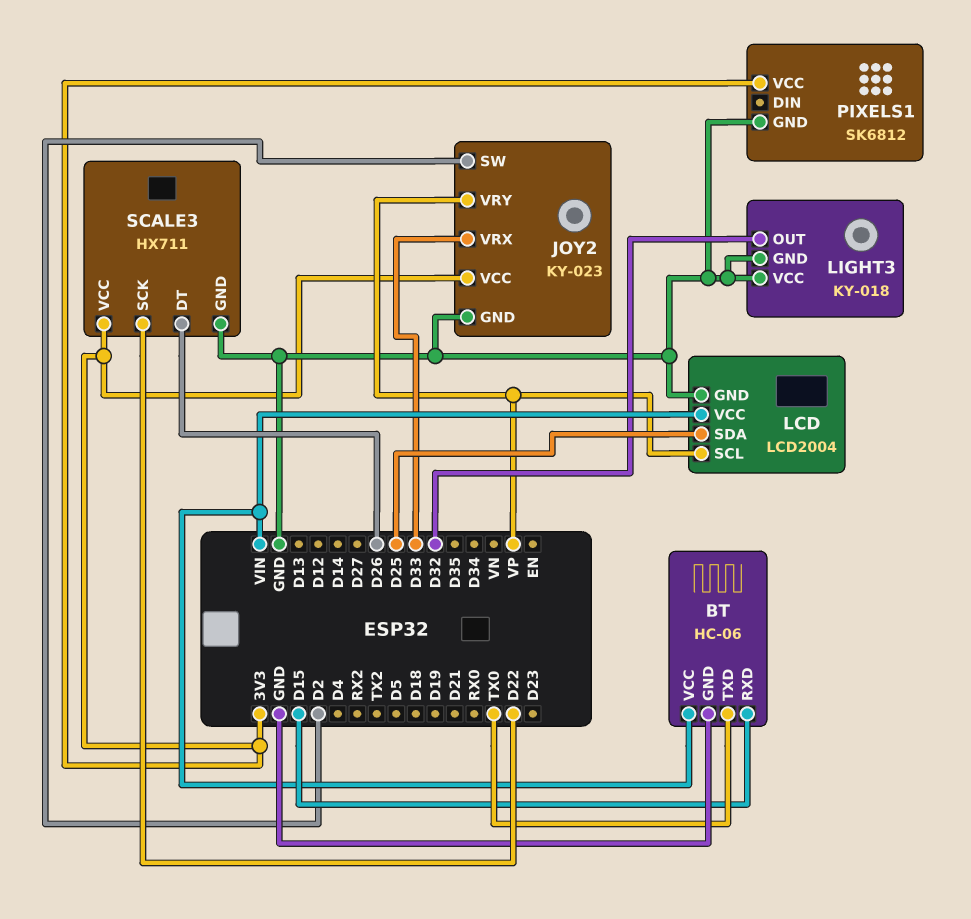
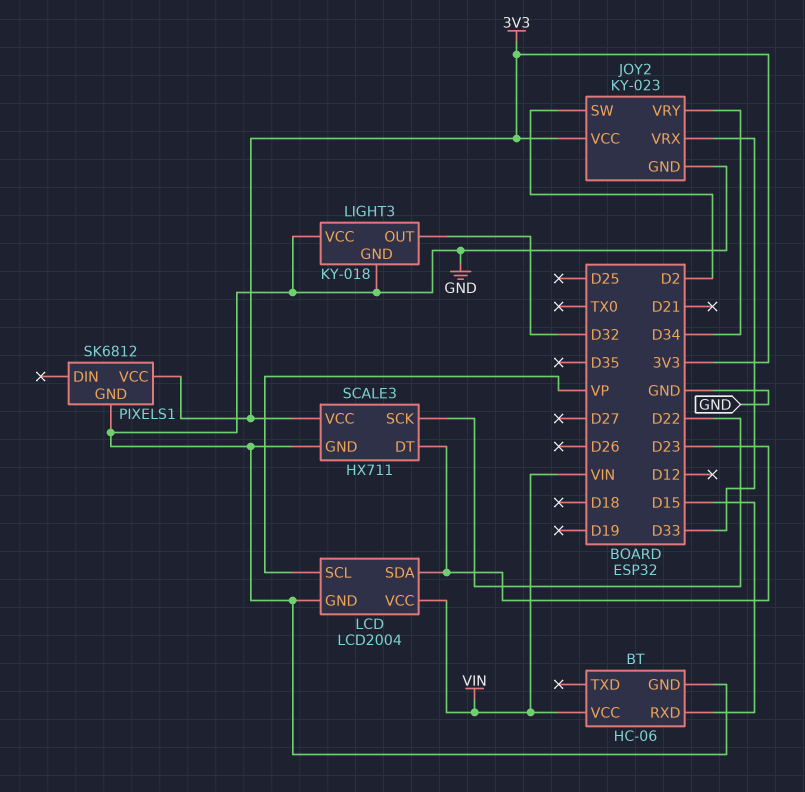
BT pin TXD: TX0 -> none
JOY2 pin VRY: VP -> D34
LCD pin SDA: D25 -> D23
SCALE3 pin DT: D26 -> D23

